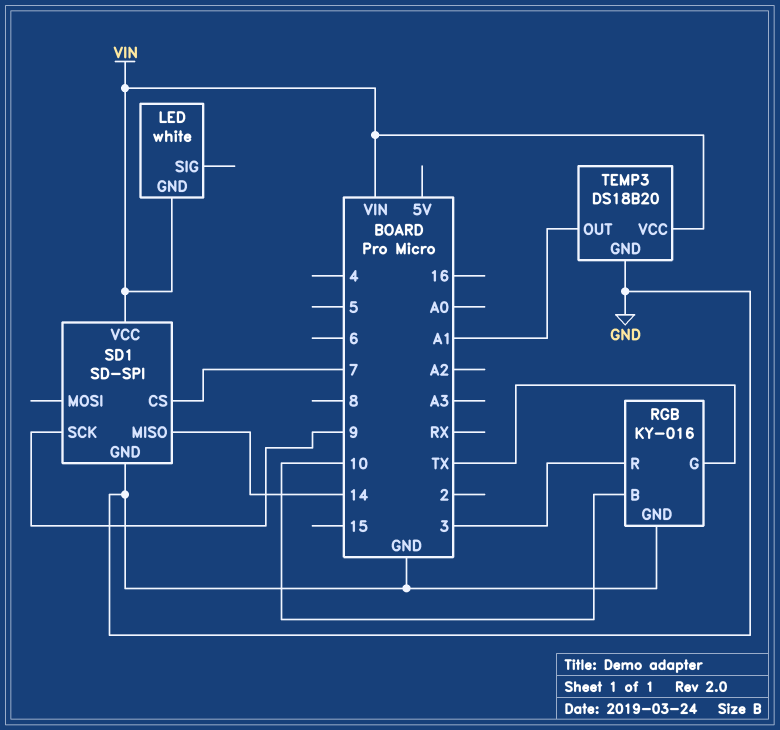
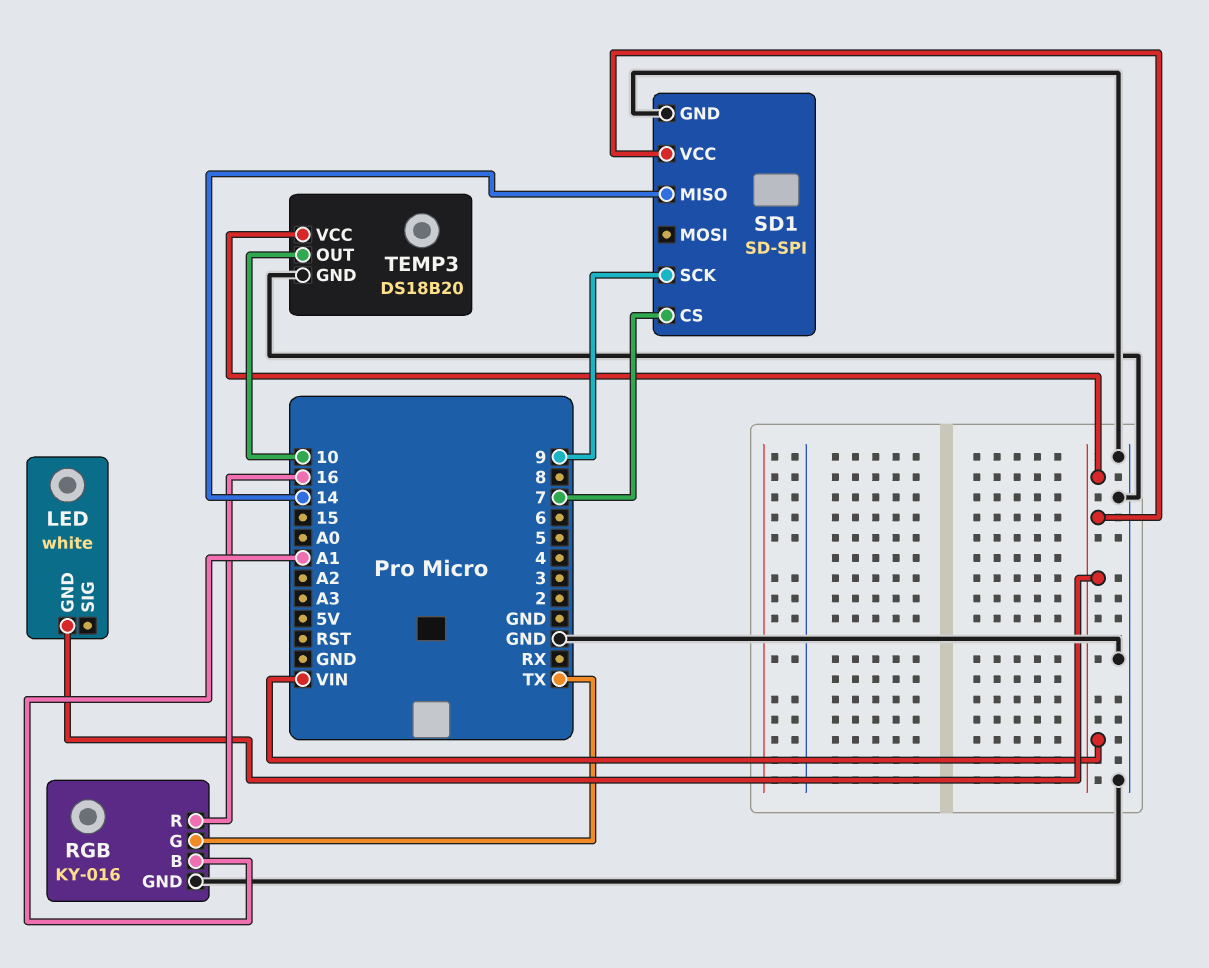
RGB pin B: 10 -> A1
RGB pin R: 3 -> 16
TEMP3 pin OUT: A1 -> 10

